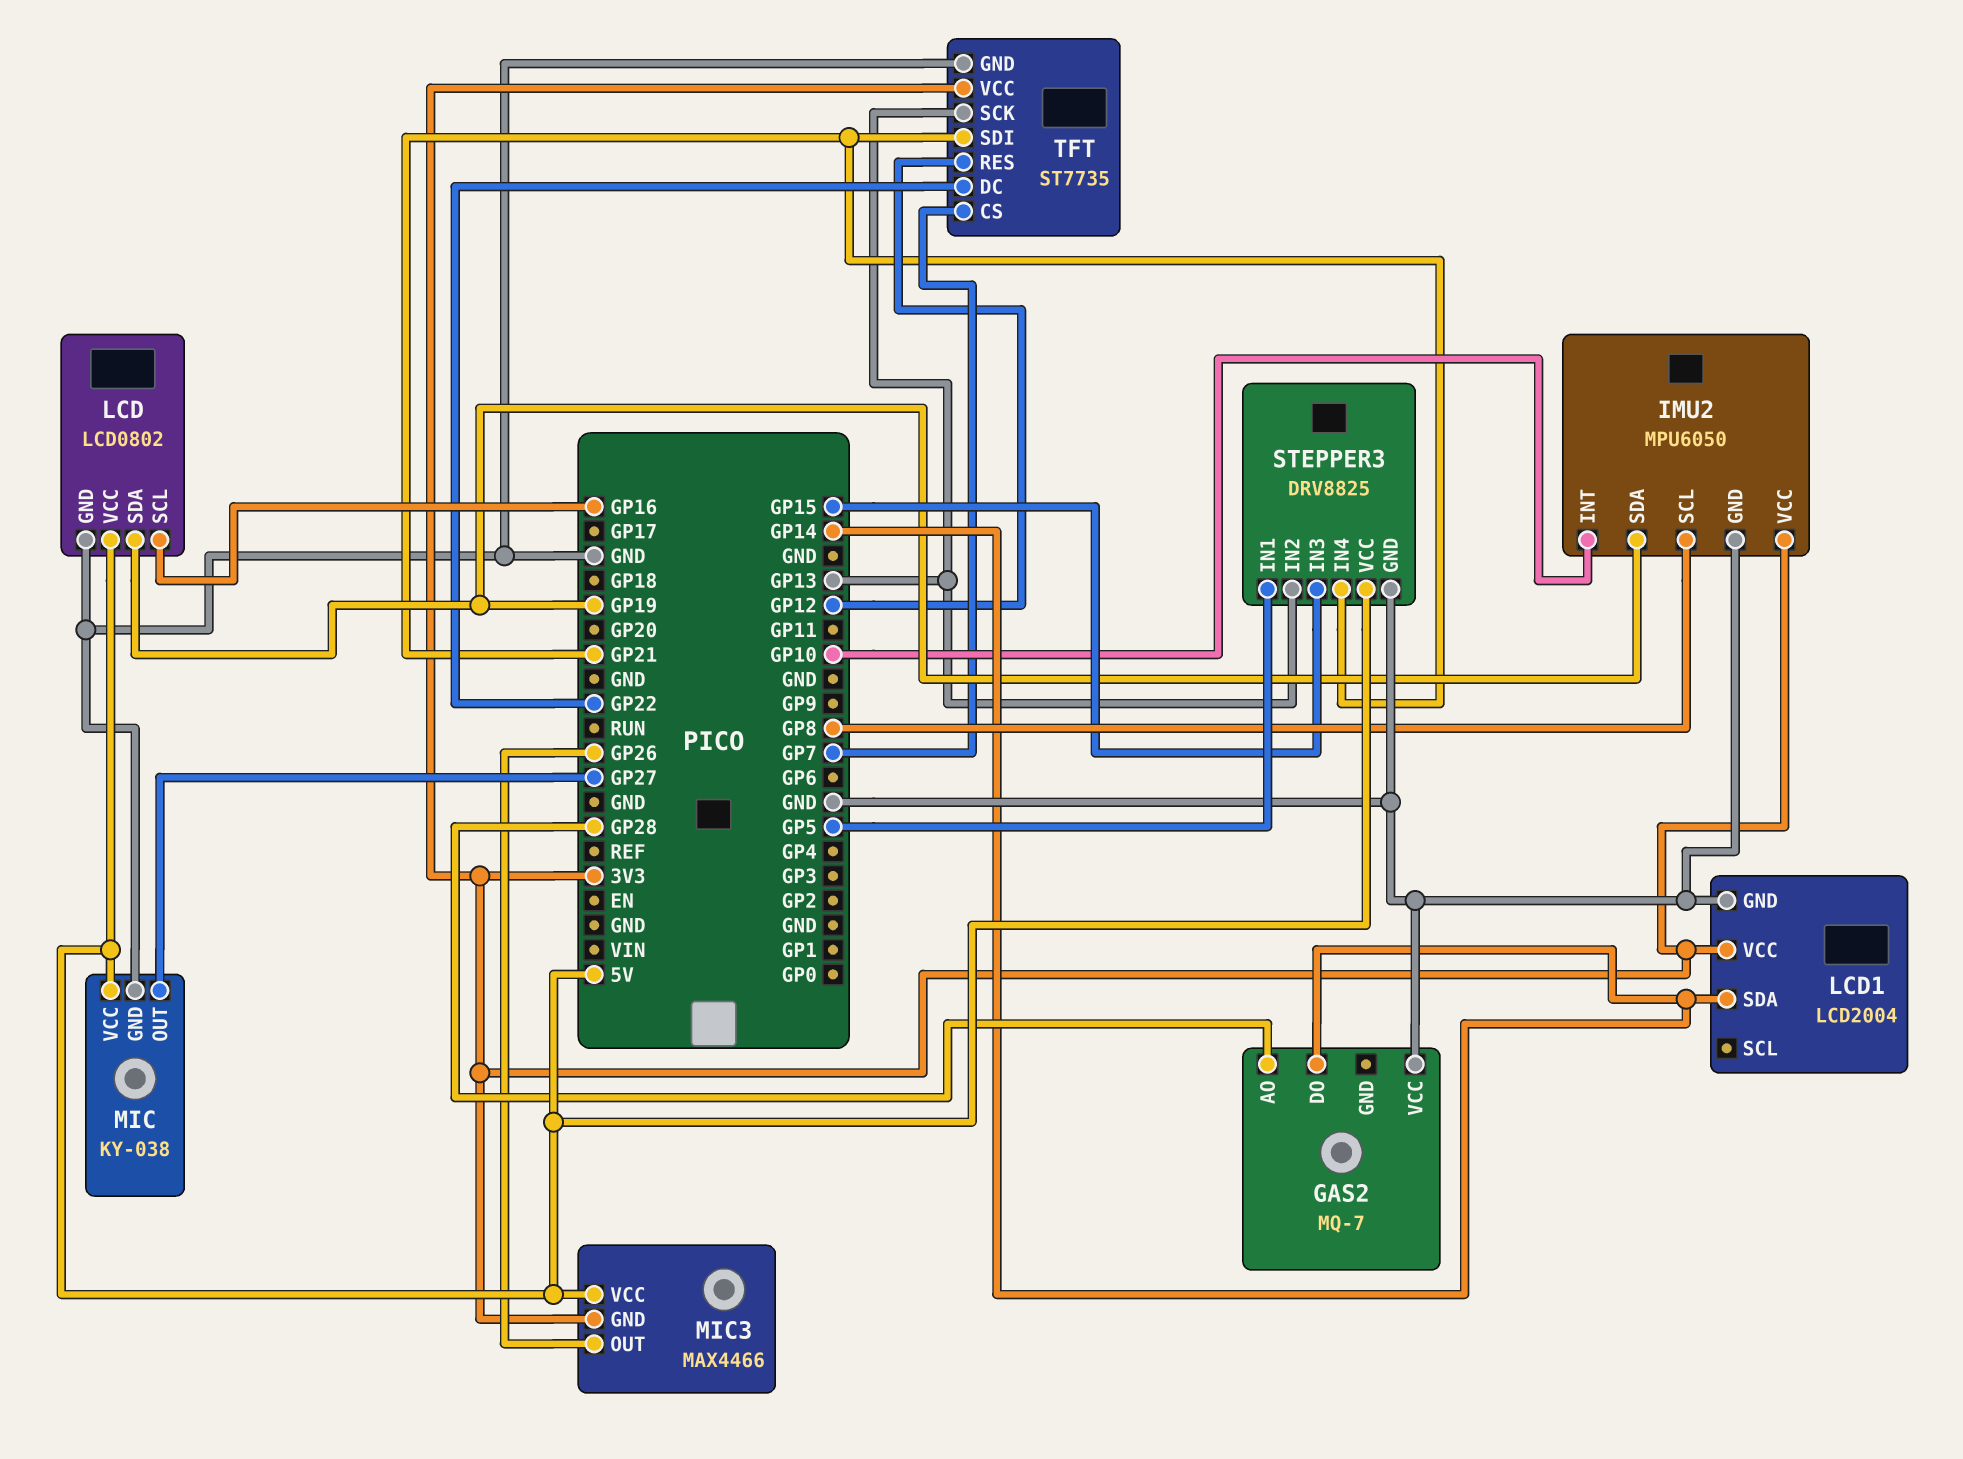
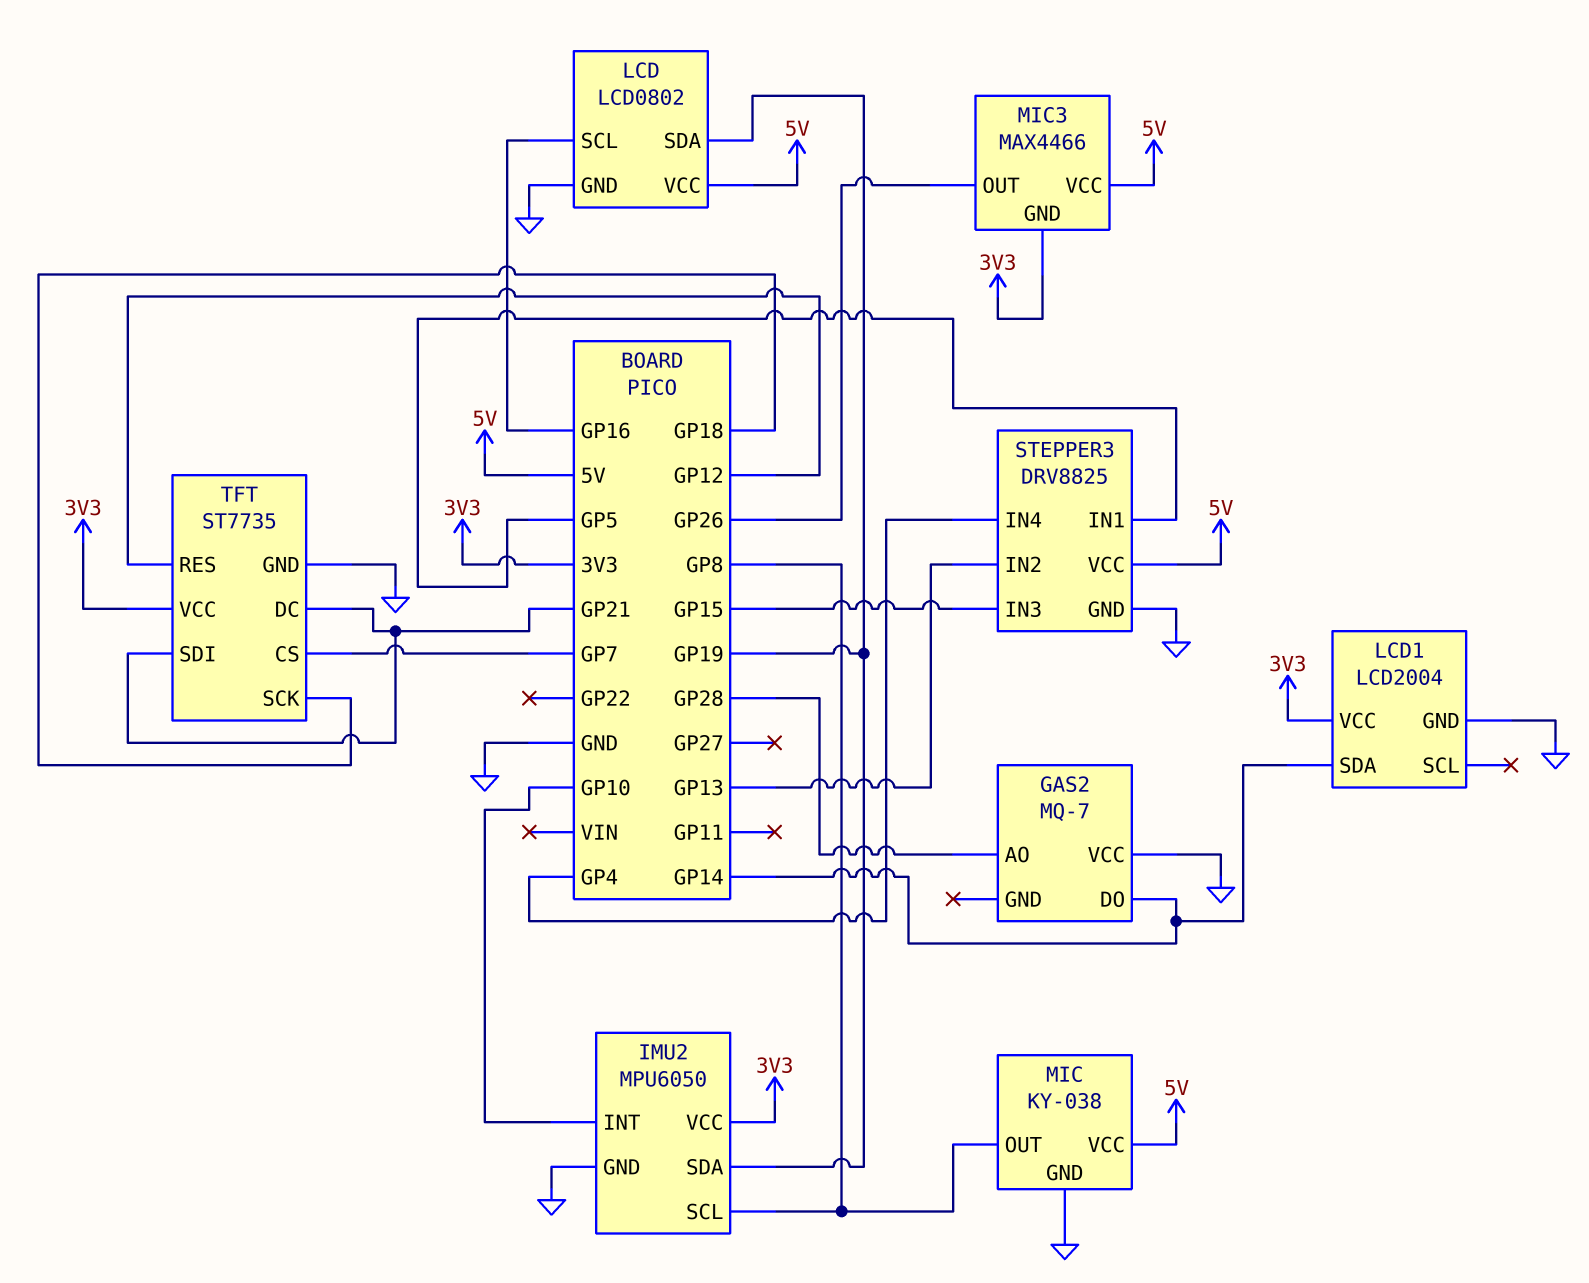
MIC pin OUT: GP27 -> GP8
STEPPER3 pin IN4: GP21 -> GP4
TFT pin DC: GP22 -> GP21
TFT pin SCK: GP13 -> GP18

